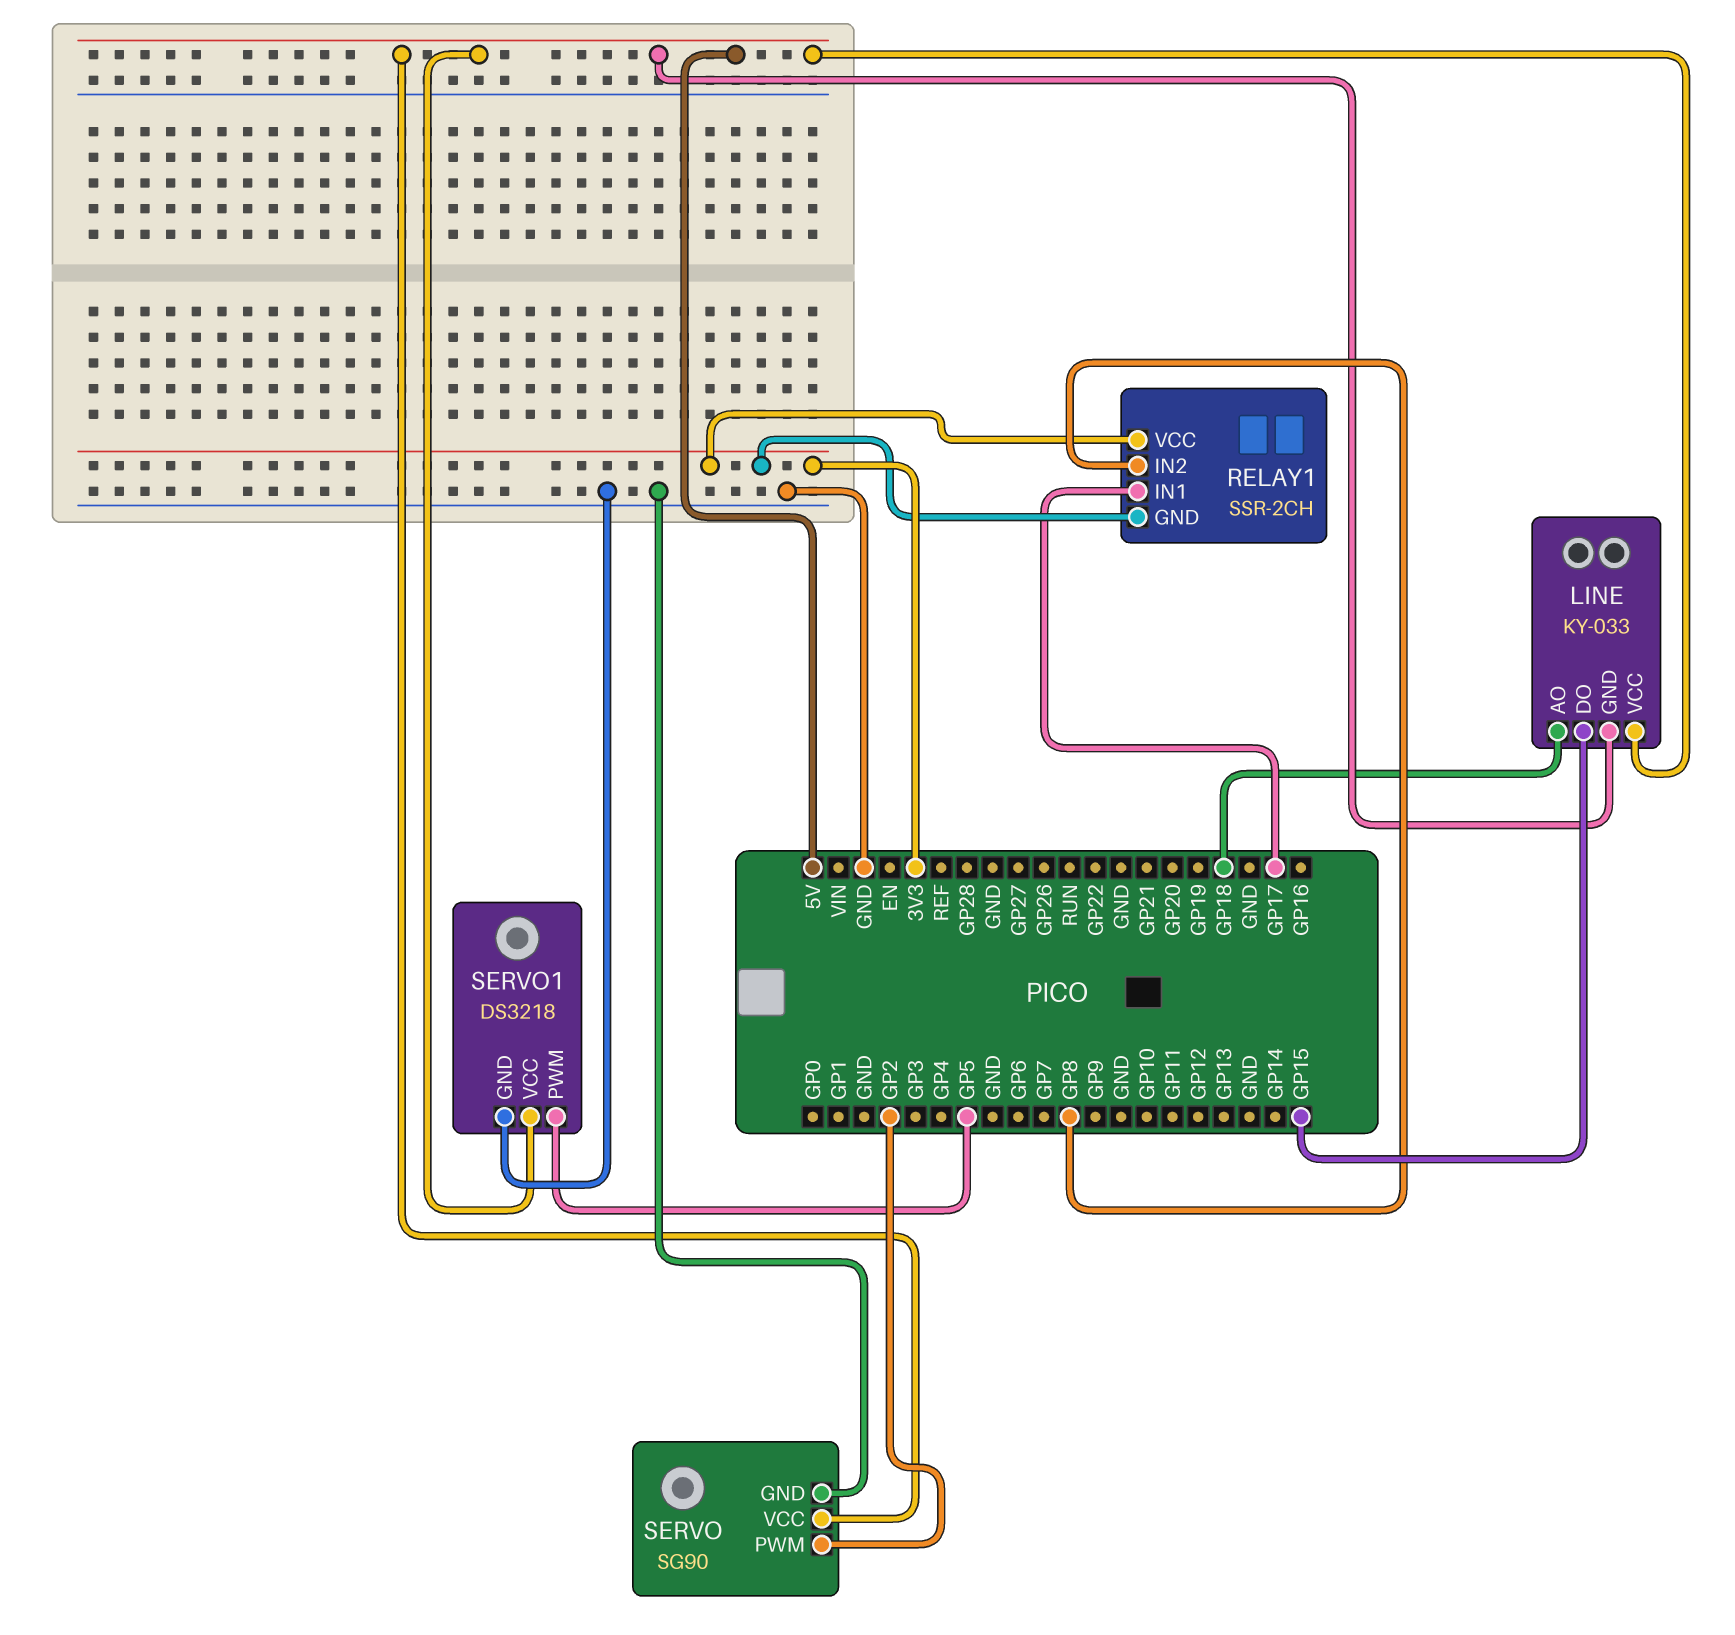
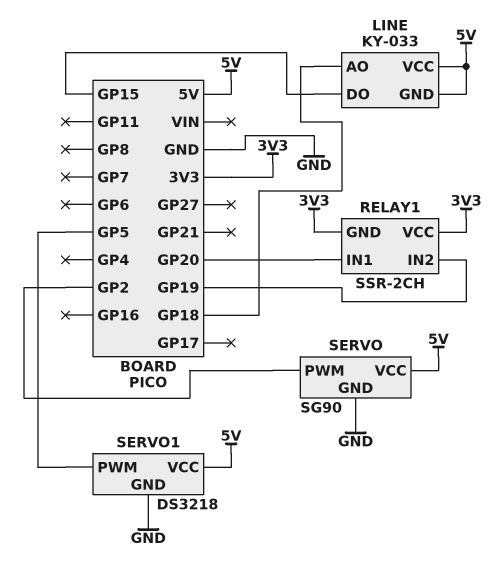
RELAY1 pin IN1: GP17 -> GP20
RELAY1 pin IN2: GP8 -> GP19

